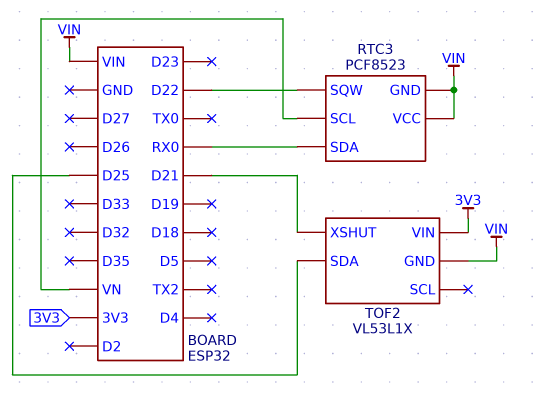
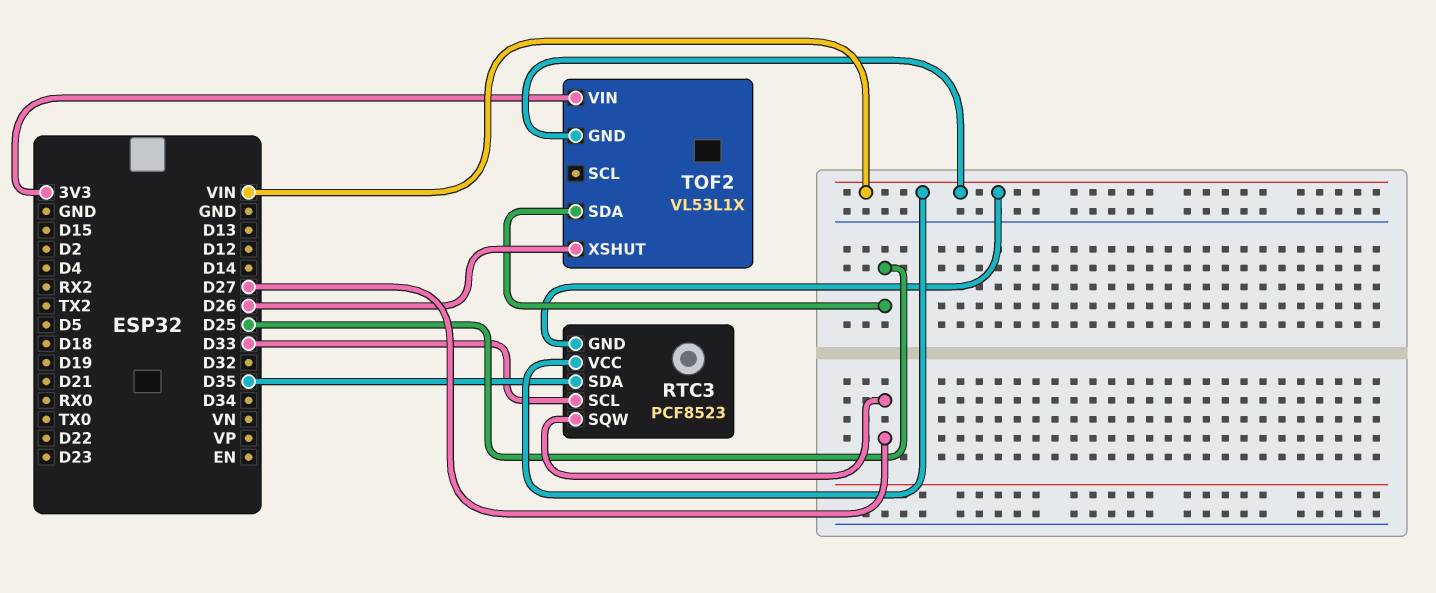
RTC3 pin SCL: VN -> D33
RTC3 pin SDA: RX0 -> D35
RTC3 pin SQW: D22 -> D27
TOF2 pin XSHUT: D21 -> D26

